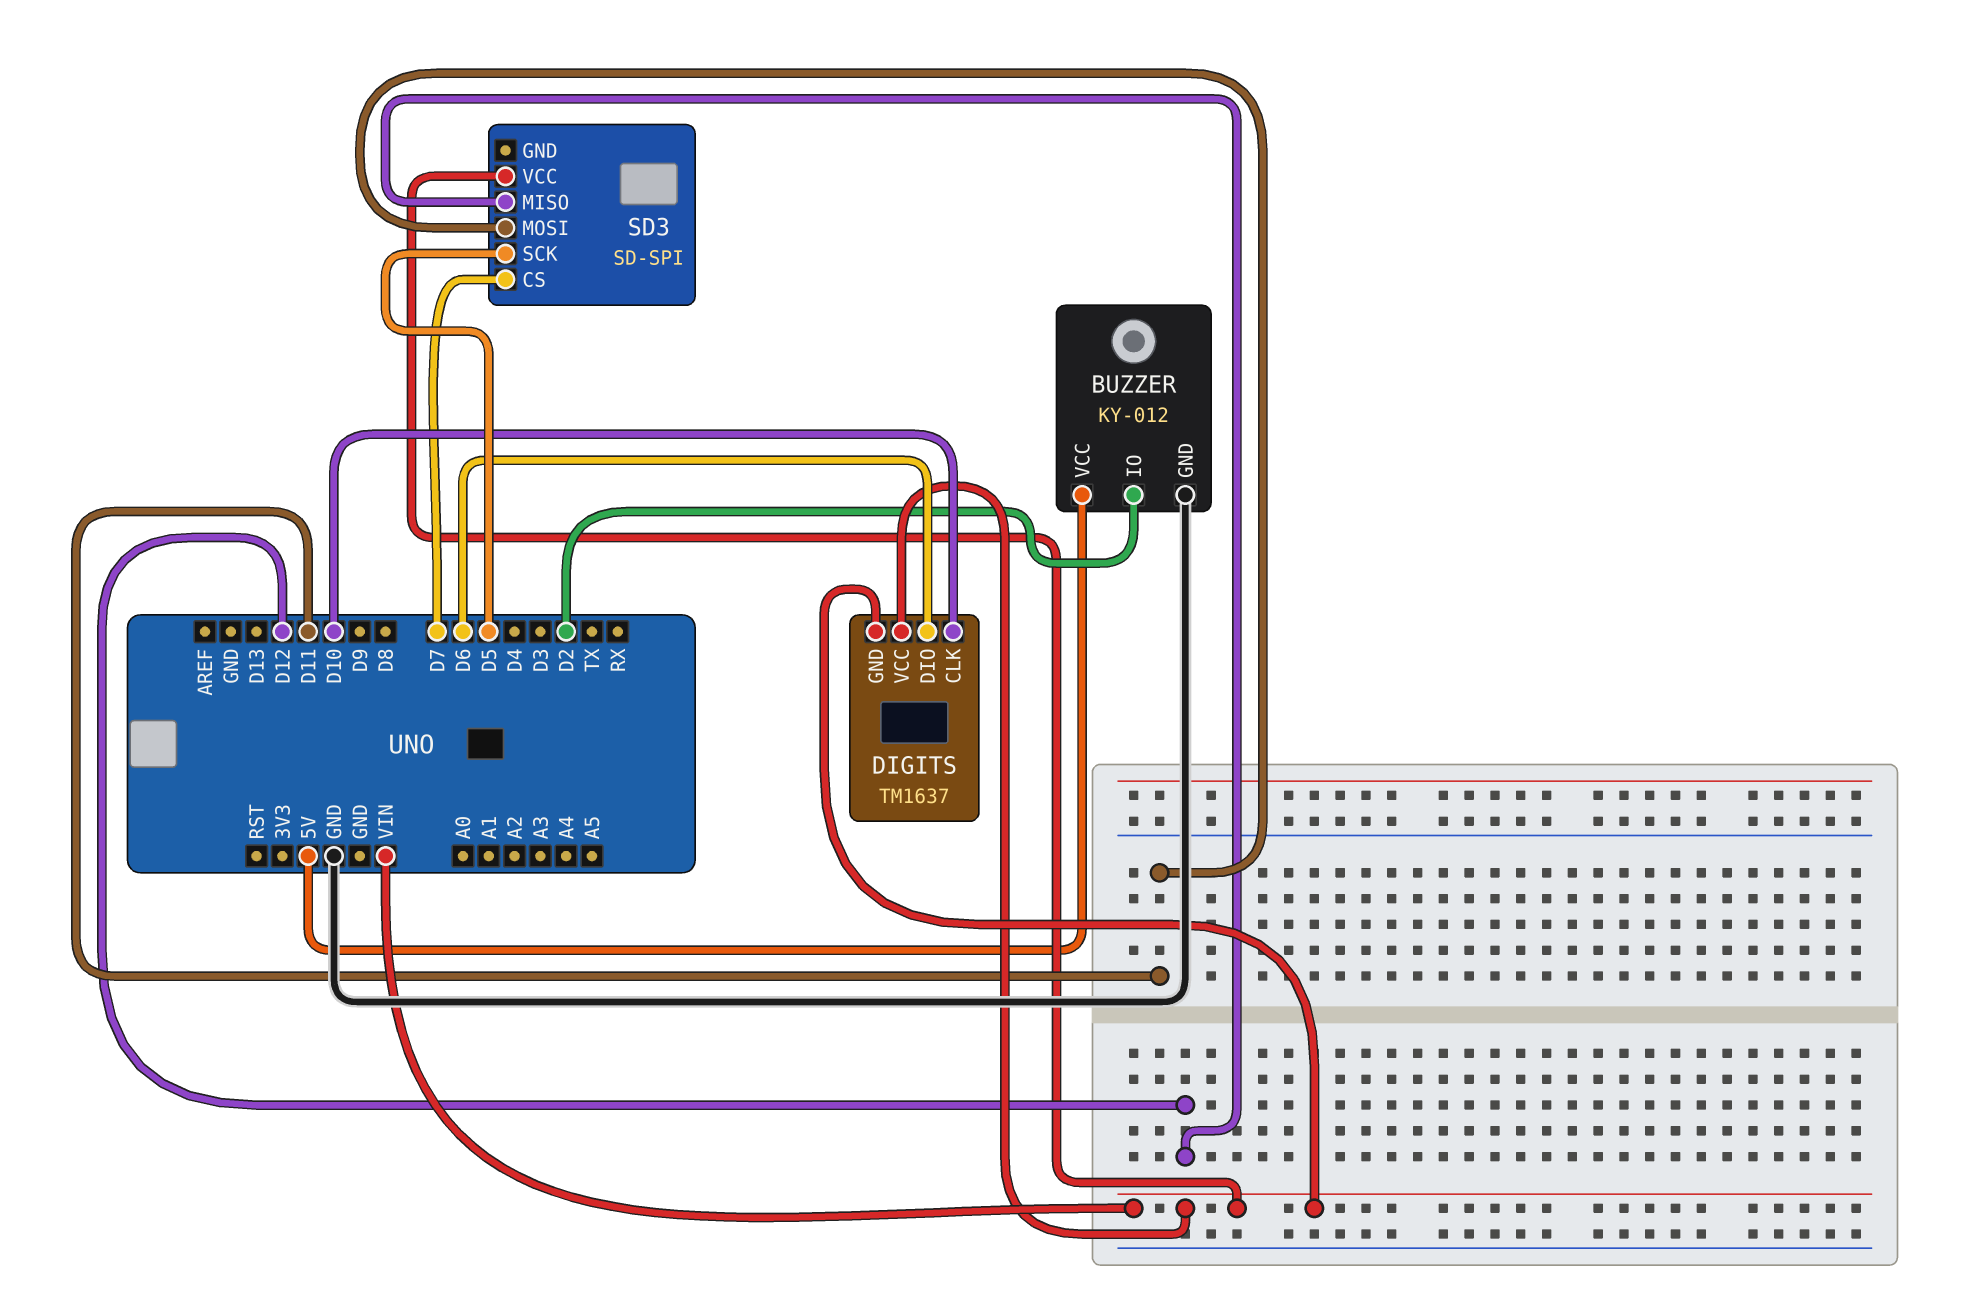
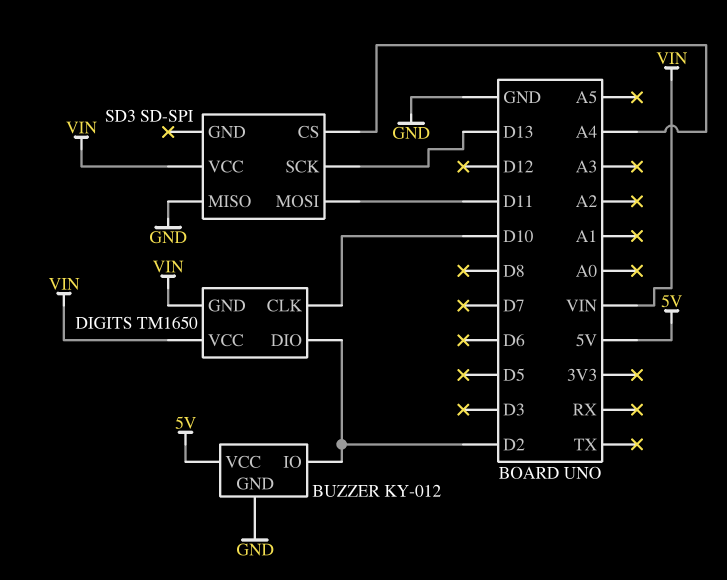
DIGITS: TM1637 -> TM1650
DIGITS pin DIO: D6 -> D2
SD3 pin CS: D7 -> A4
SD3 pin MISO: D12 -> GND
SD3 pin SCK: D5 -> D13

